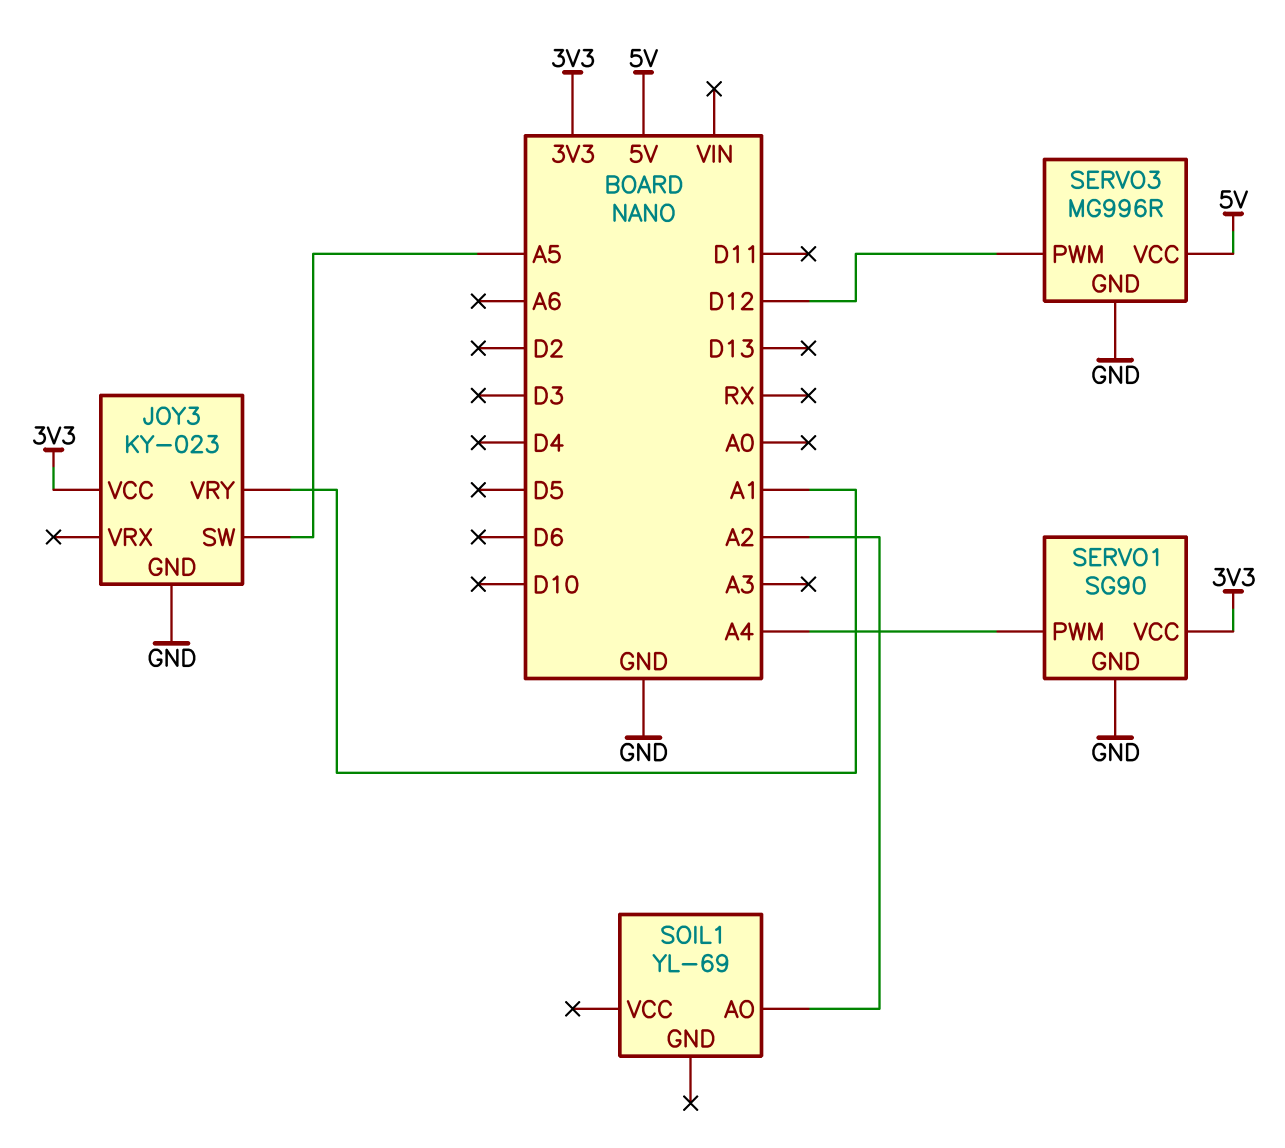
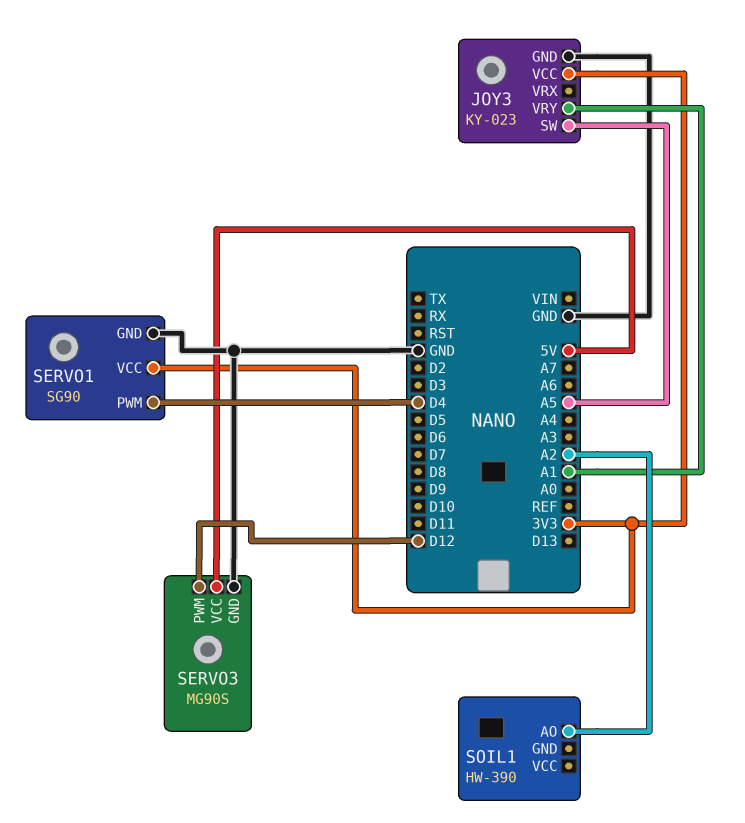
SERVO1 pin PWM: A4 -> D4
SERVO3: MG996R -> MG90S
SOIL1: YL-69 -> HW-390

